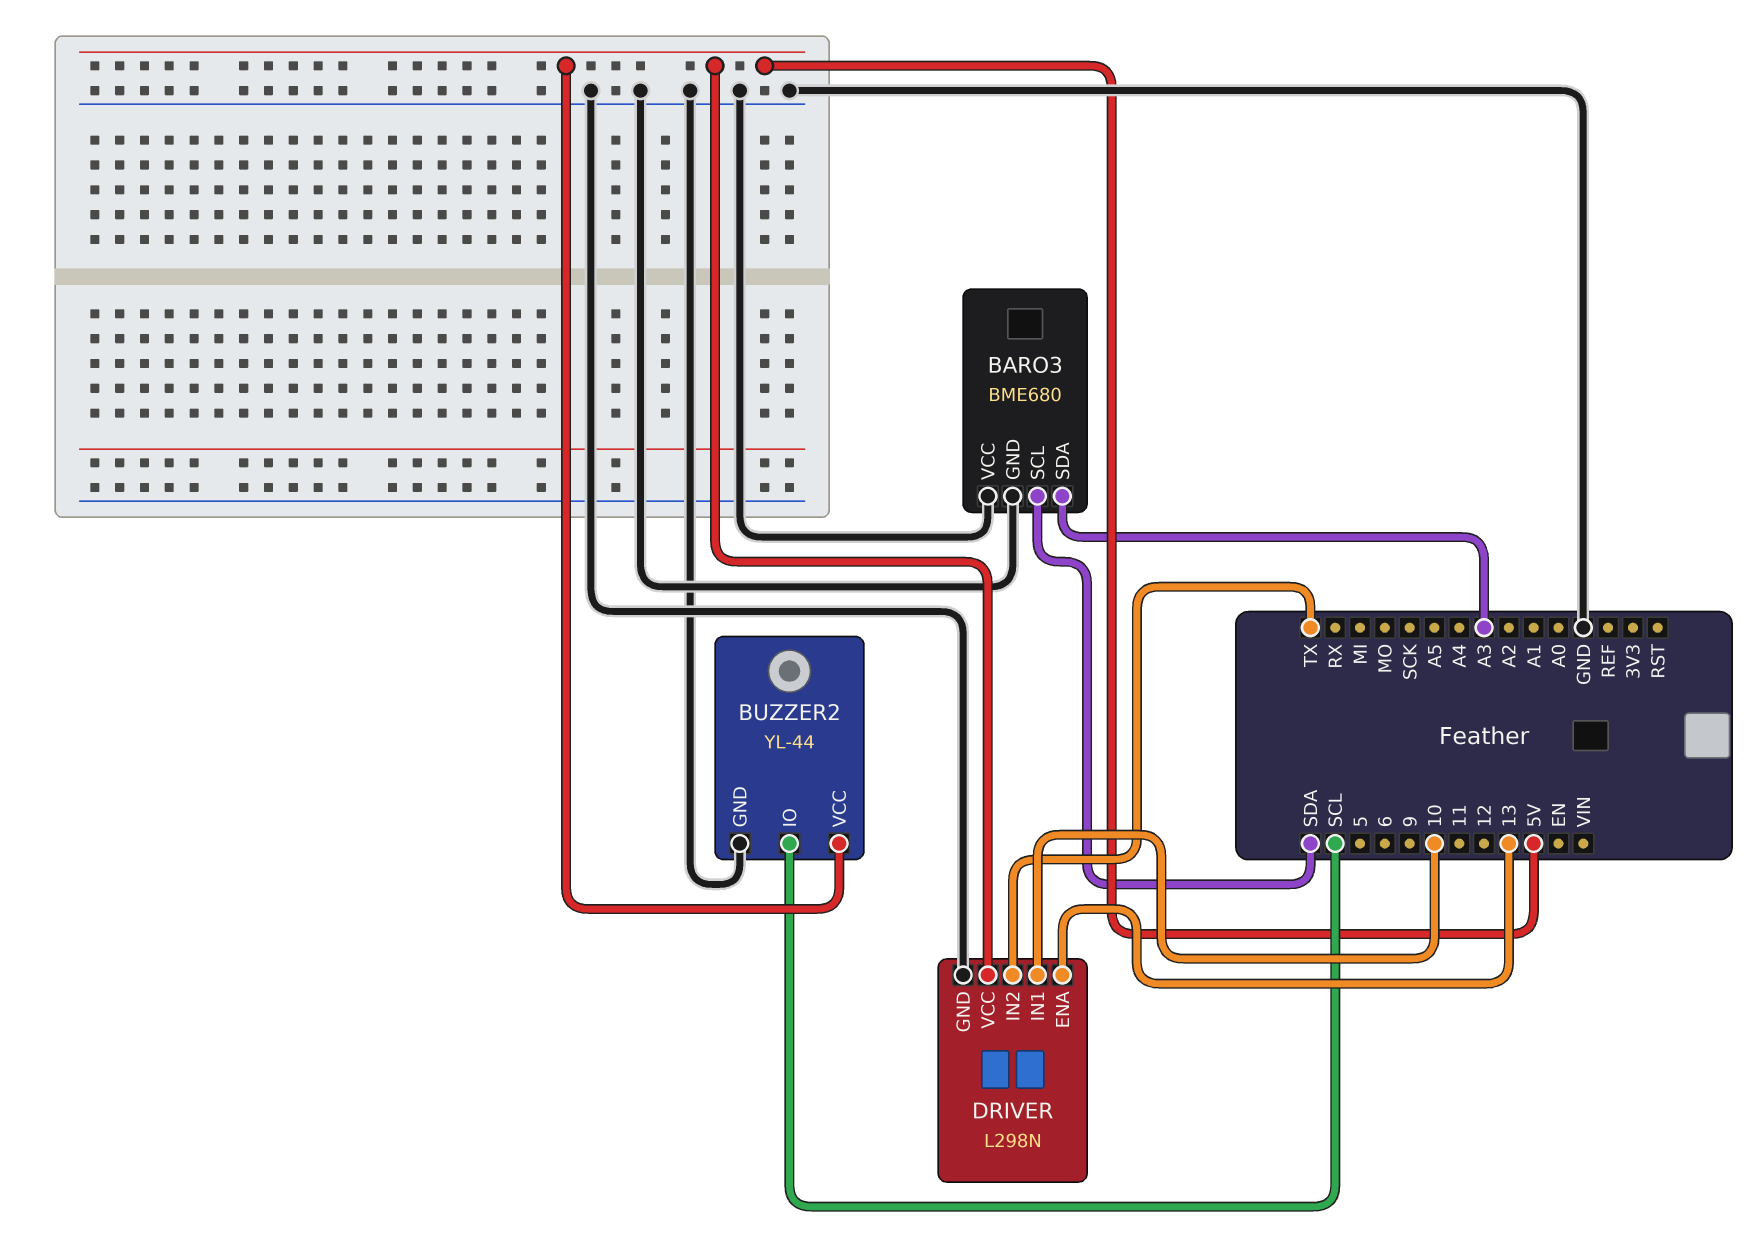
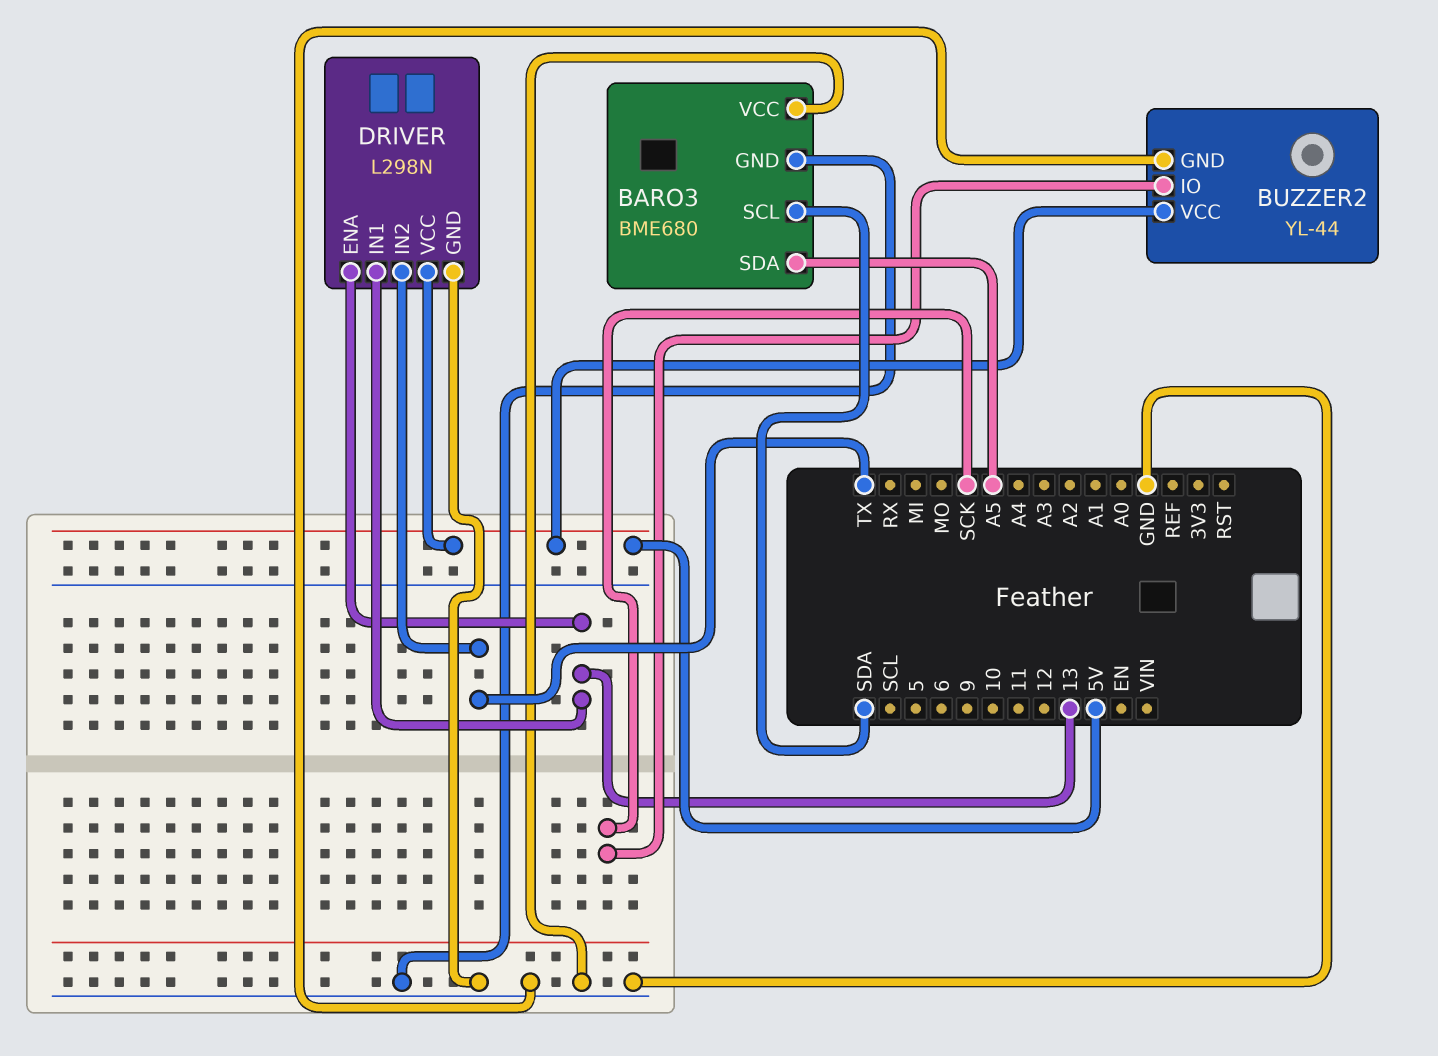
BARO3 pin SDA: A3 -> A5
BUZZER2 pin IO: SCL -> SCK
DRIVER pin IN1: 10 -> 13

